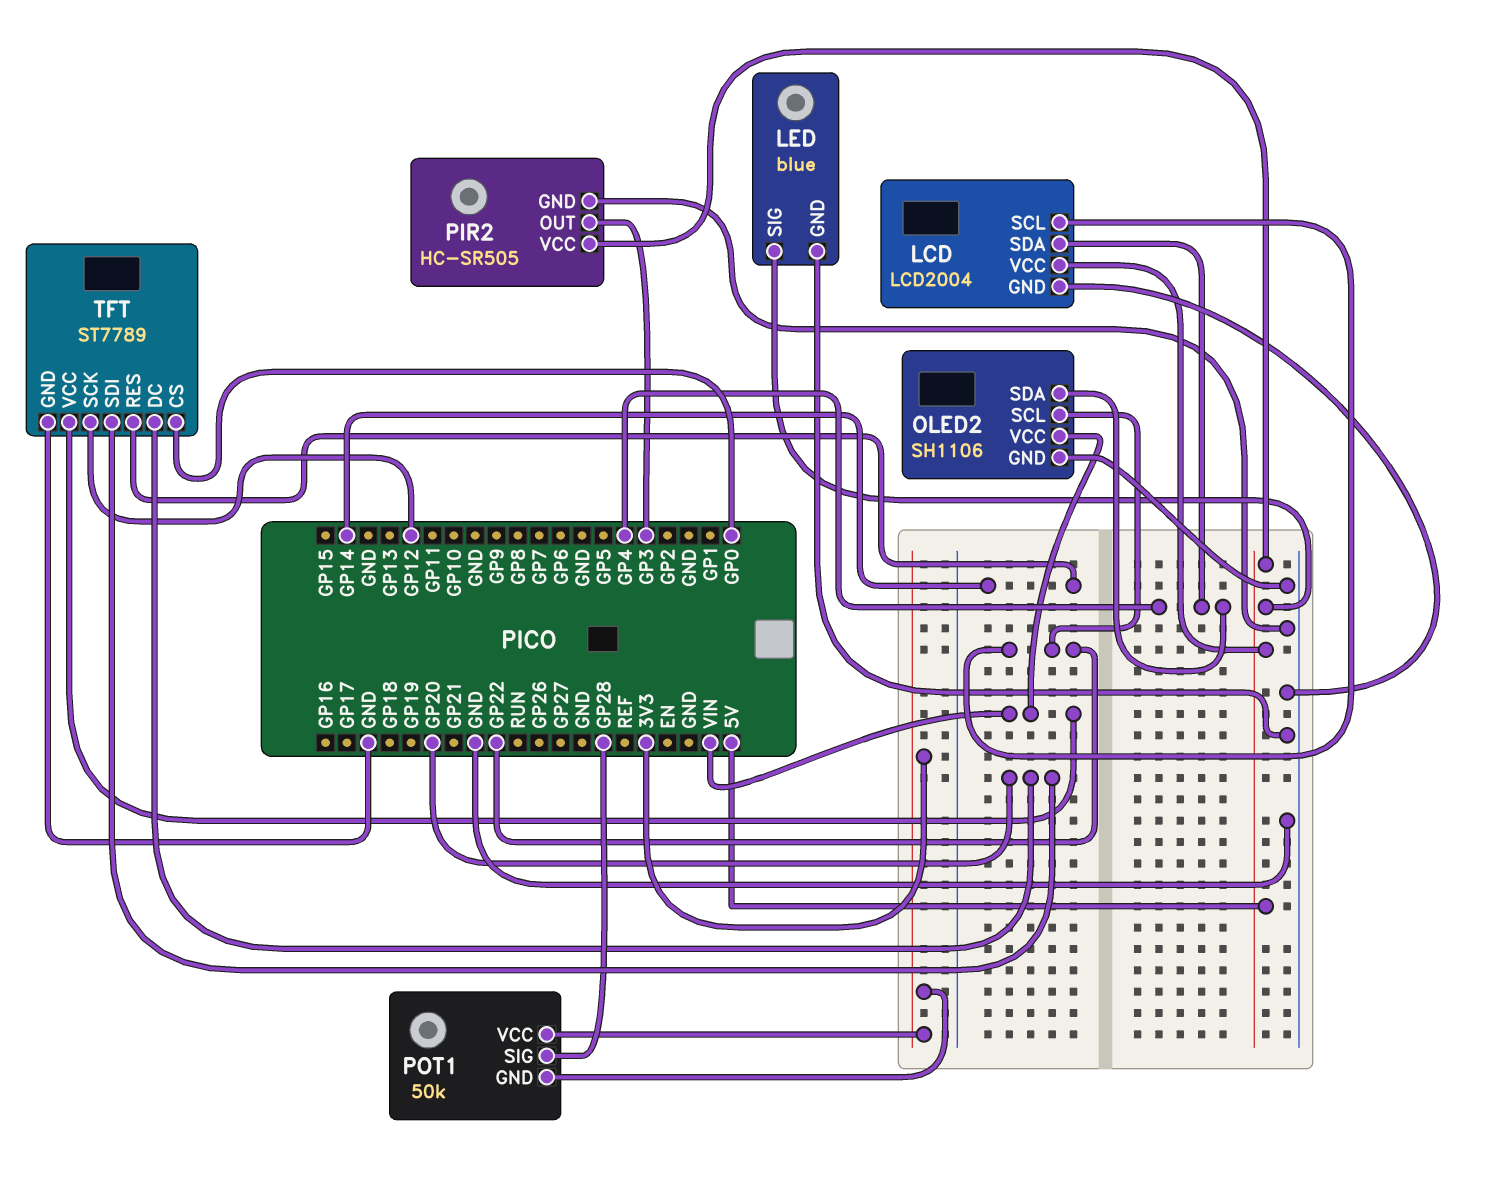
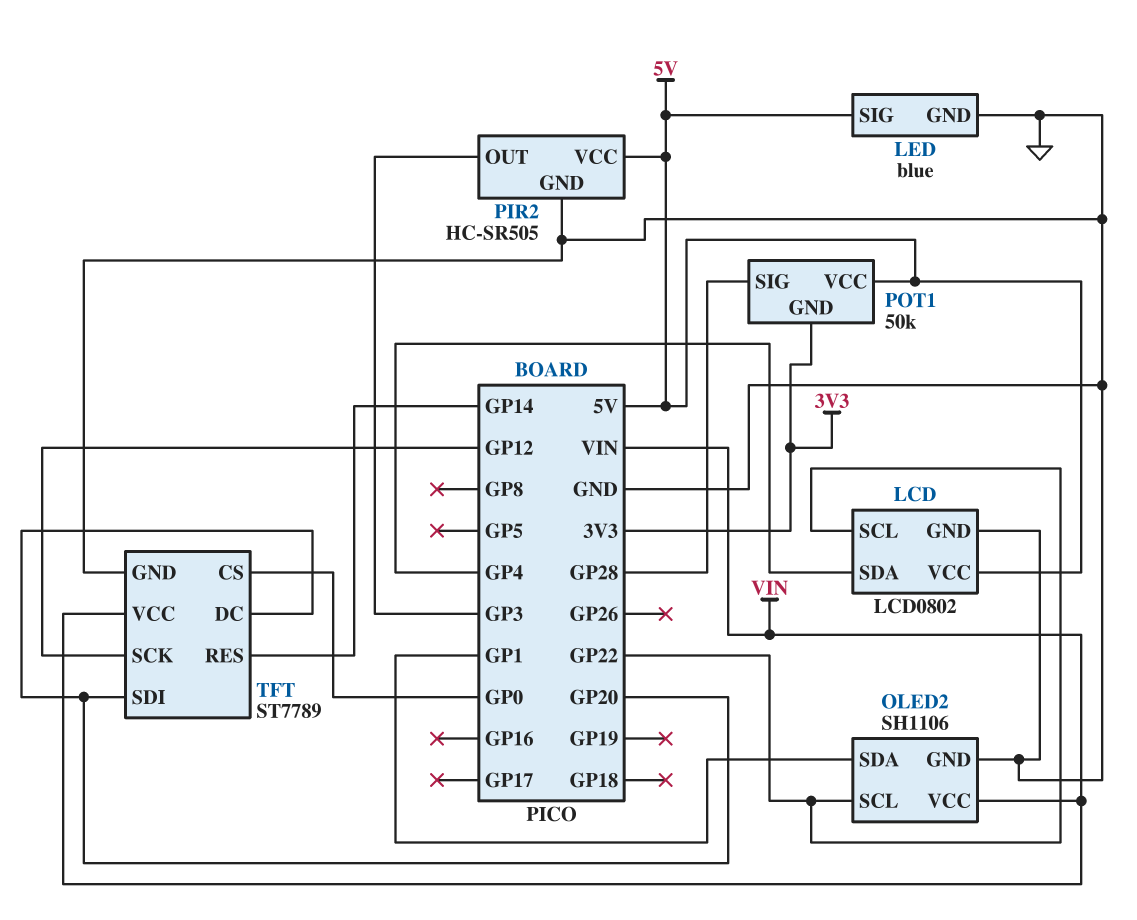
LCD: LCD2004 -> LCD0802
OLED2 pin SDA: GP4 -> GP1
POT1 pin VCC: 3V3 -> 5V

